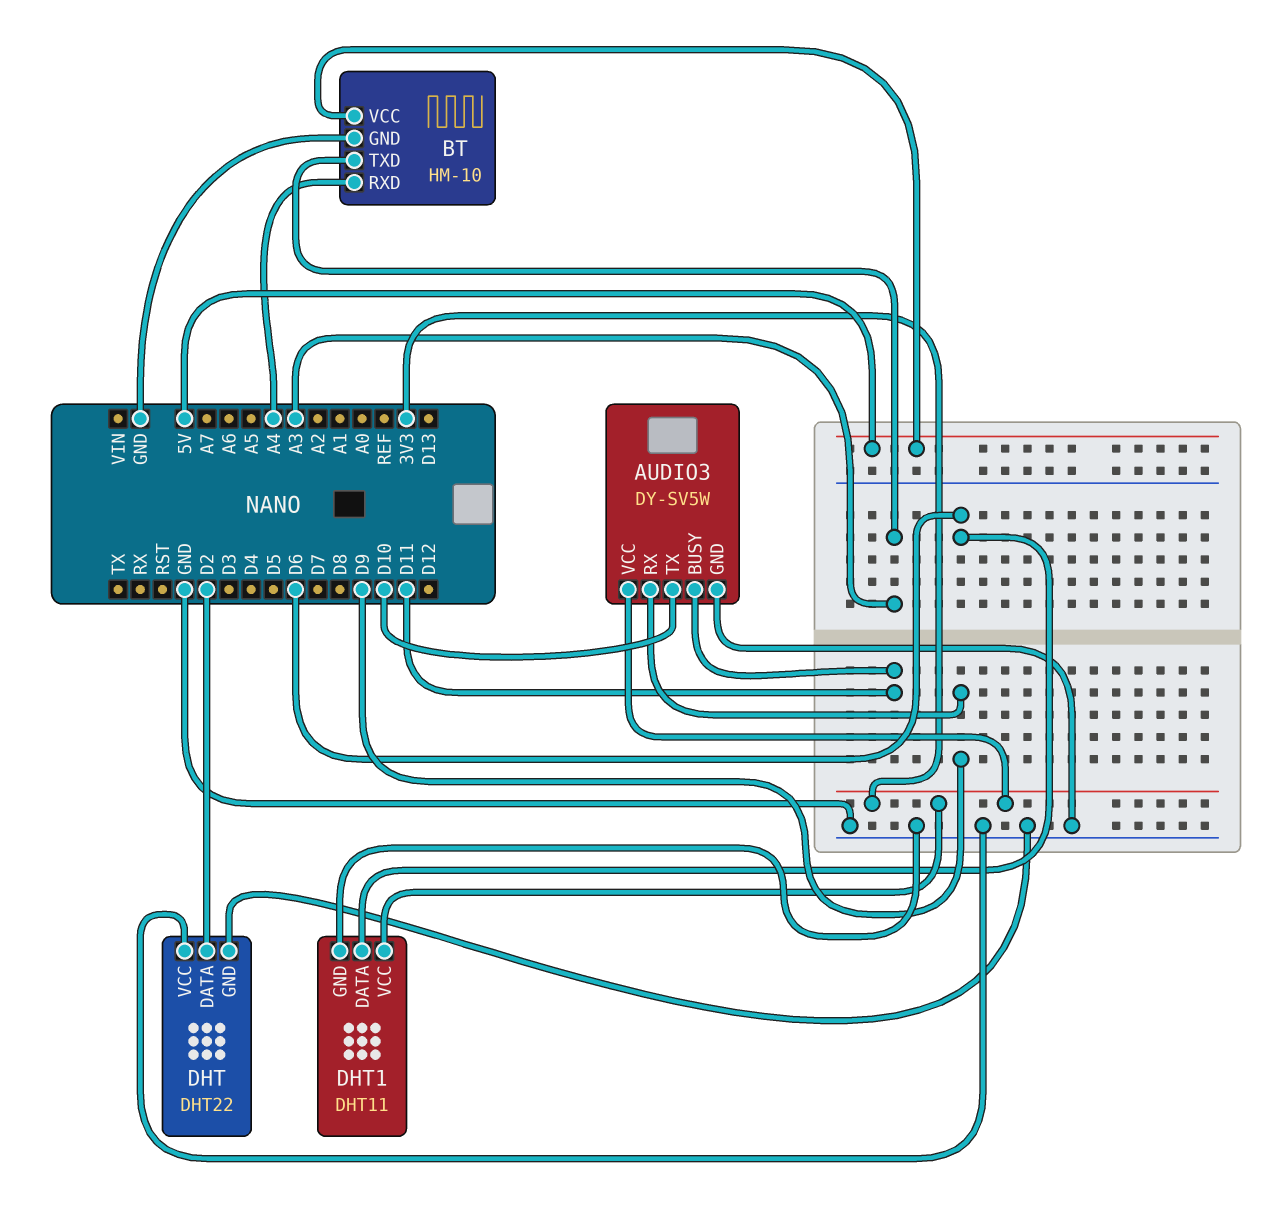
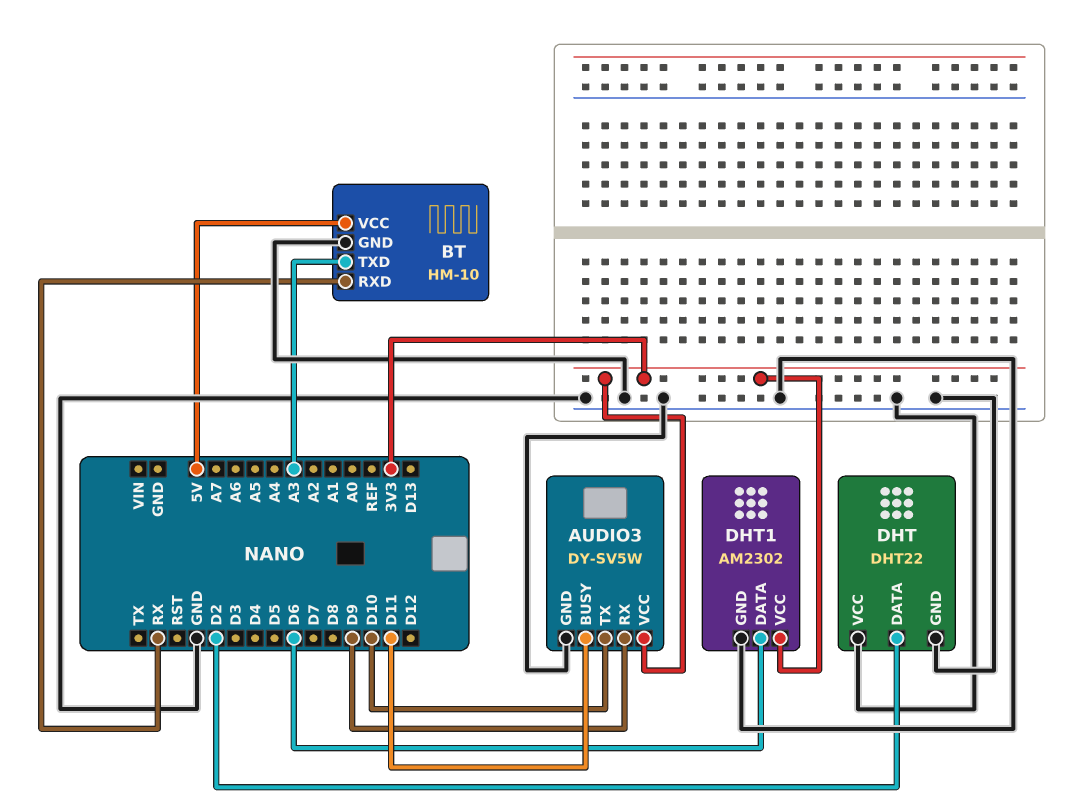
BT pin RXD: A4 -> RX
DHT1: DHT11 -> AM2302

